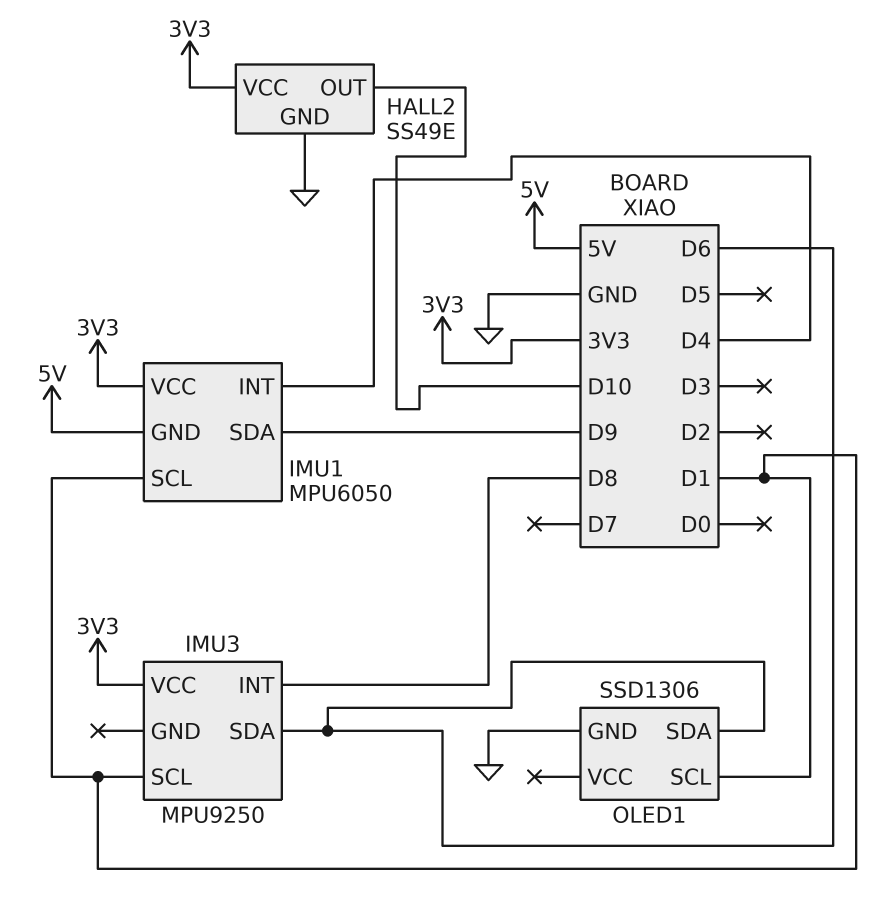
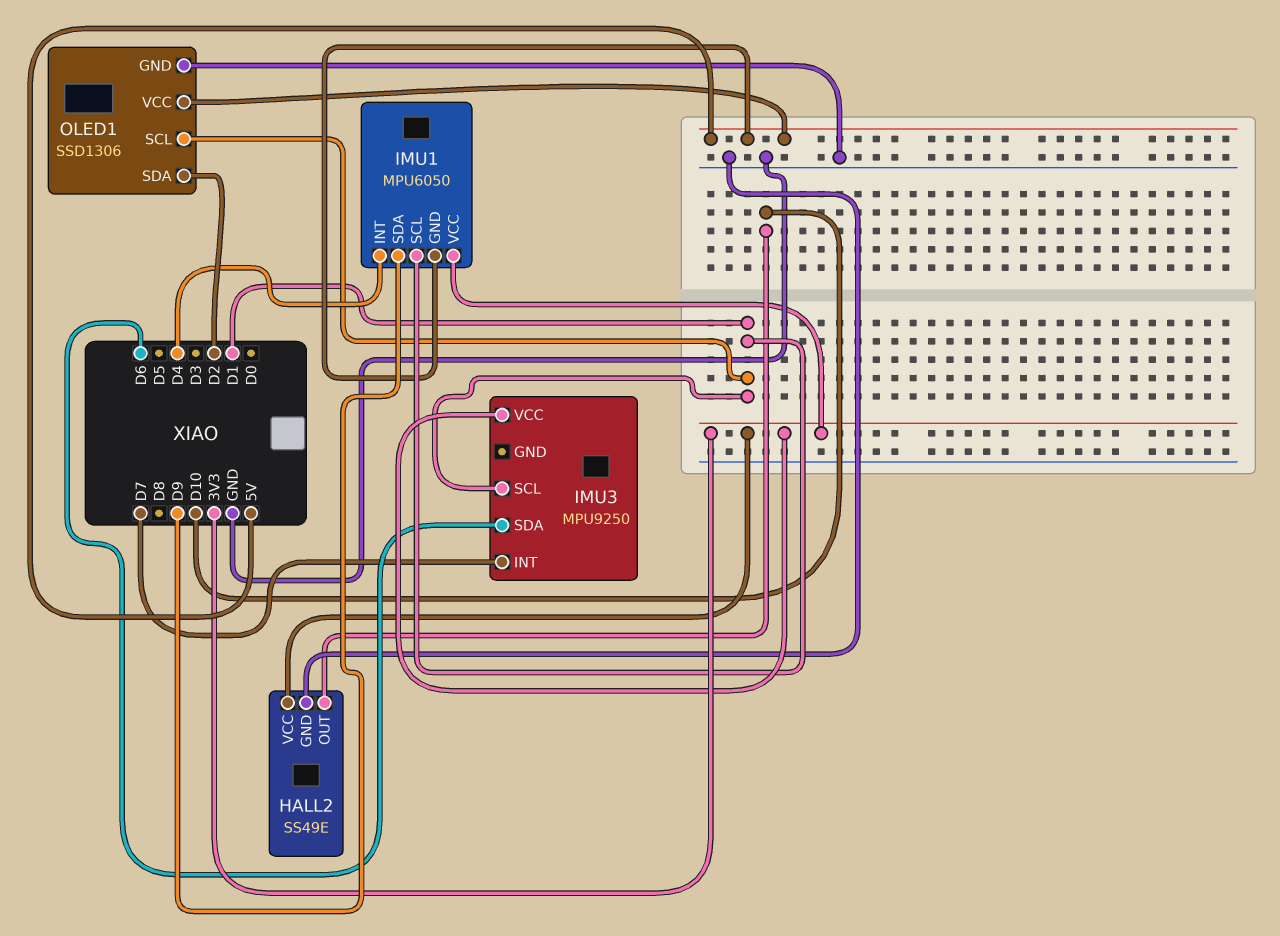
IMU3 pin INT: D8 -> D7
OLED1 pin SDA: D6 -> D2
OLED1 pin VCC: none -> 5V

